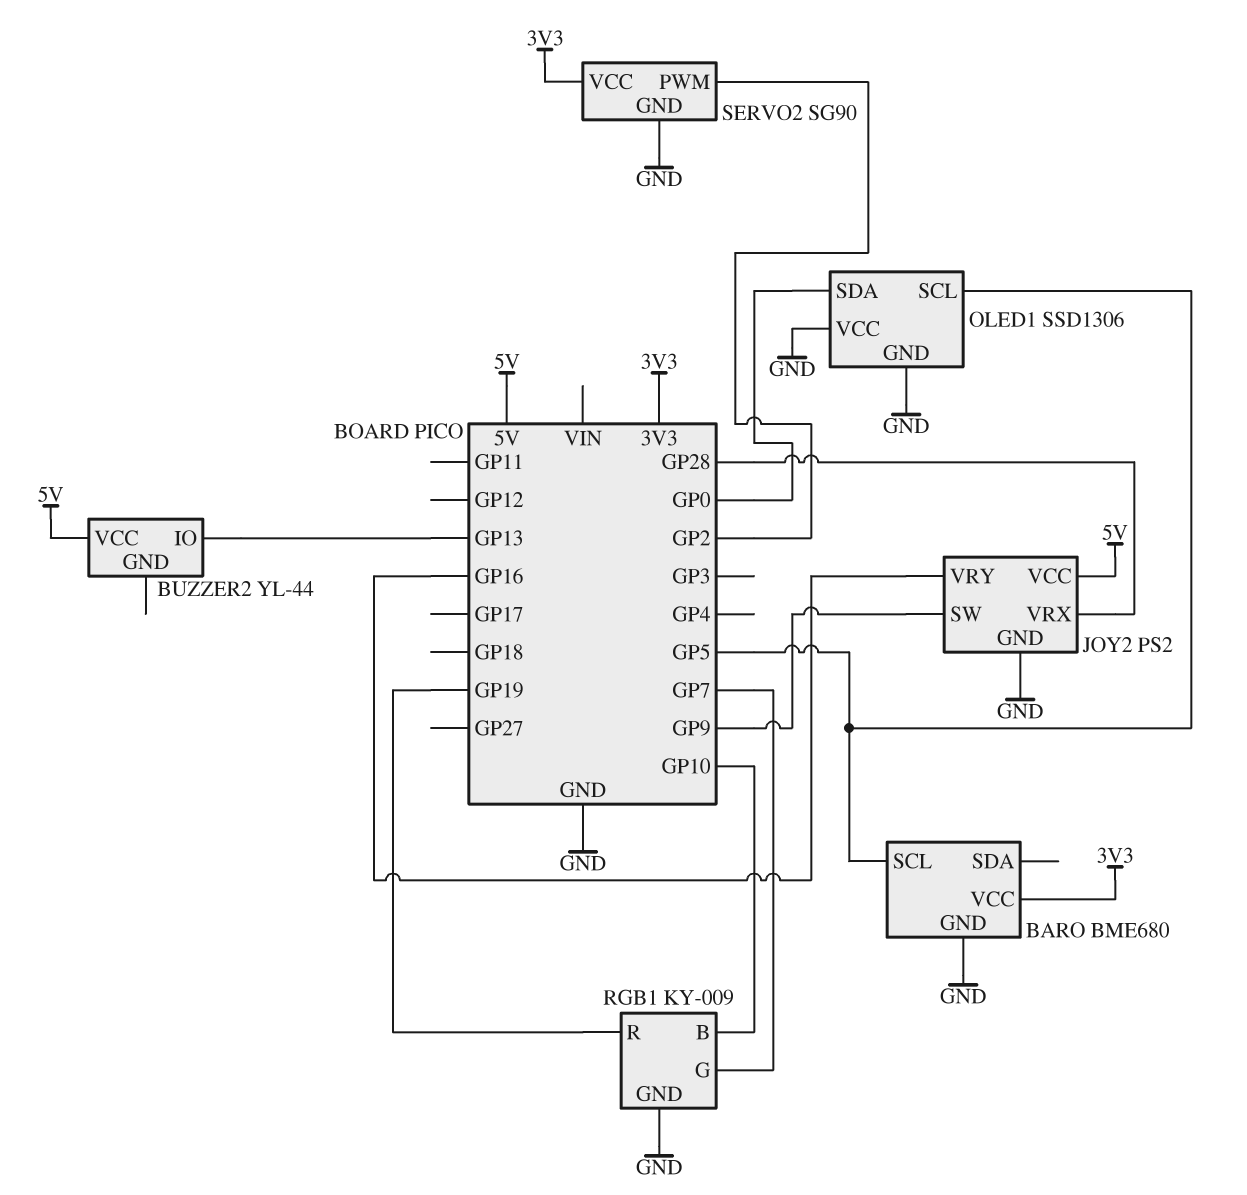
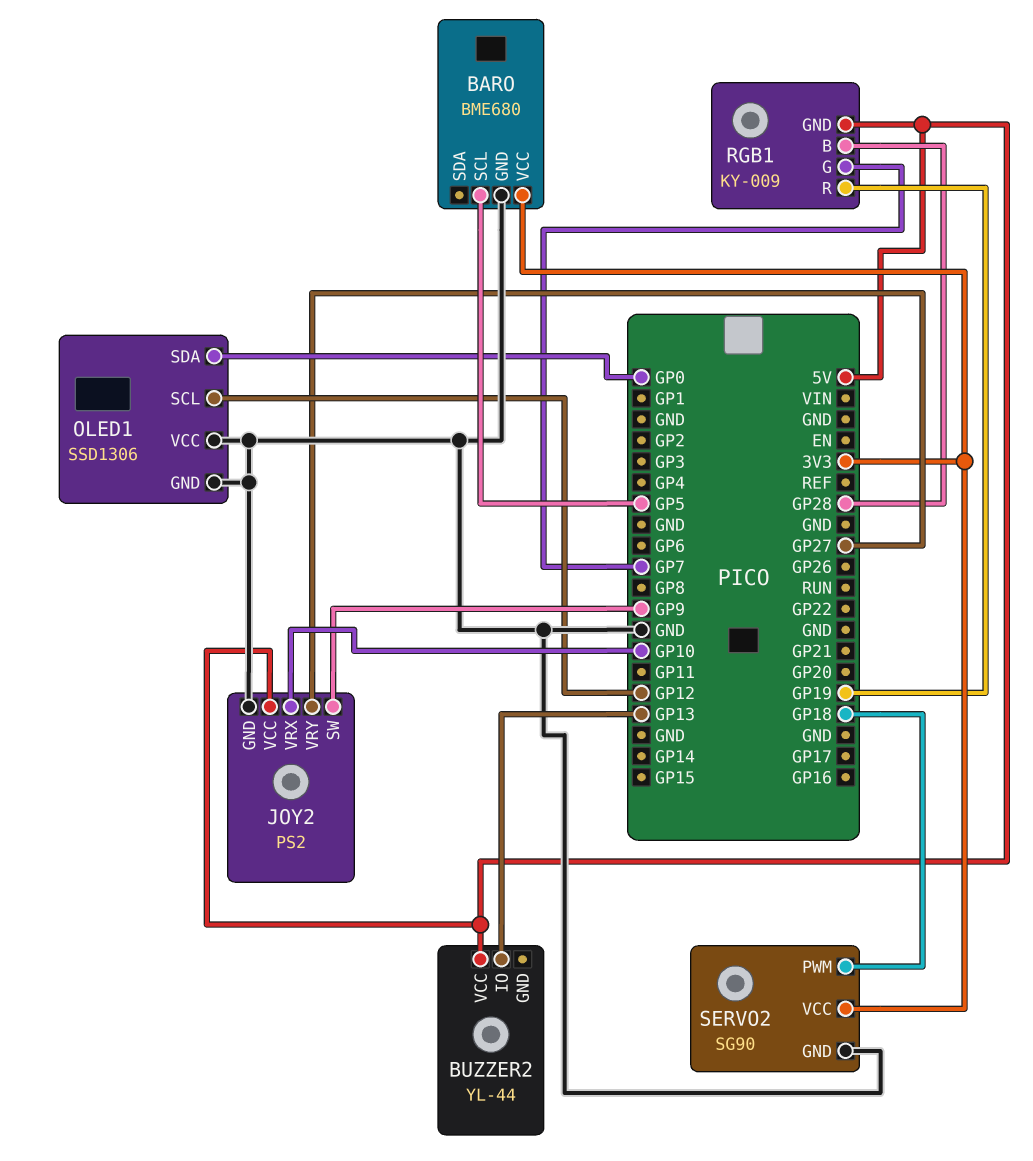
JOY2 pin VRX: GP28 -> GP10
JOY2 pin VRY: GP16 -> GP27
OLED1 pin SCL: GP5 -> GP12
RGB1 pin B: GP10 -> GP28
RGB1 pin GND: GND -> 5V
SERVO2 pin PWM: GP2 -> GP18

